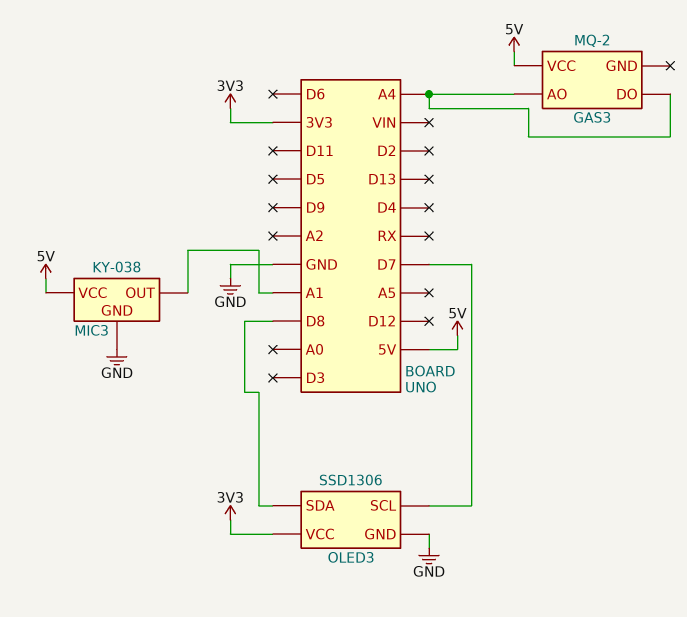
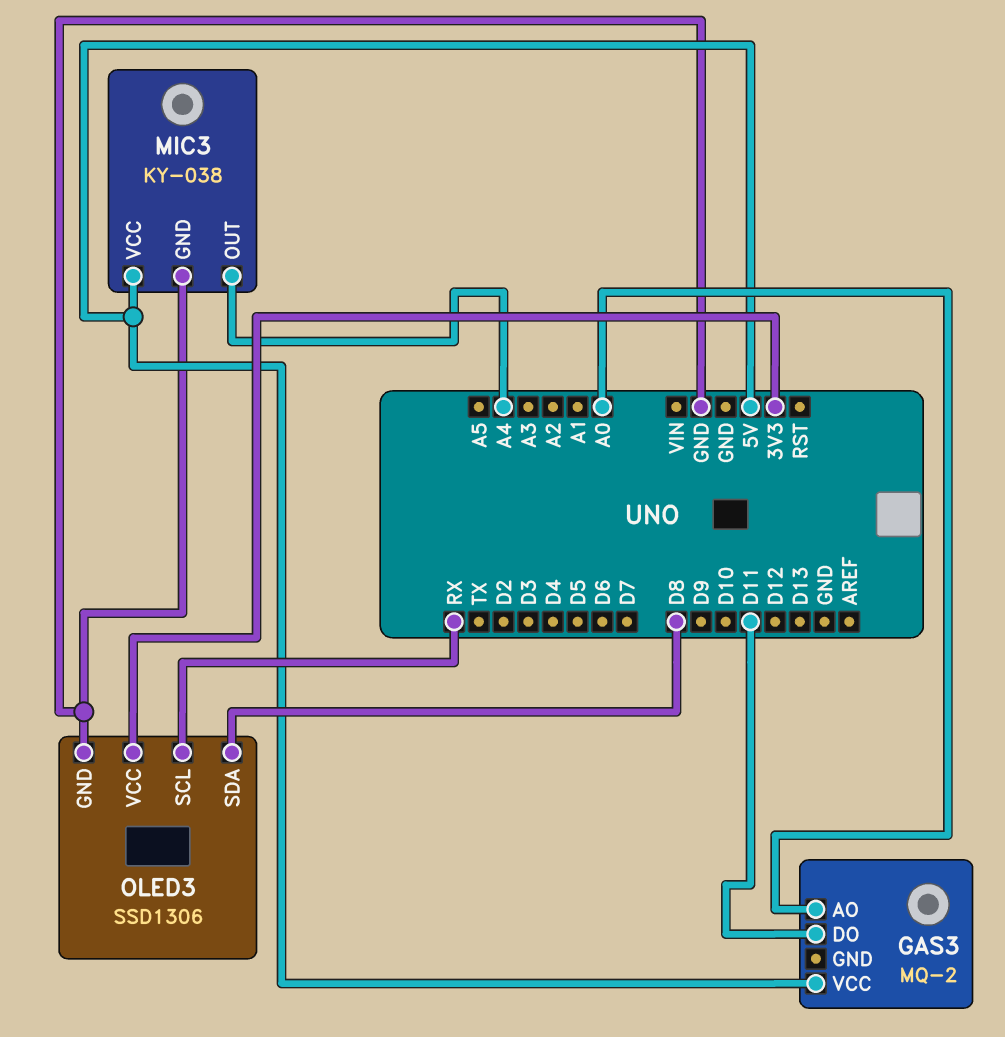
GAS3 pin AO: A4 -> A0
GAS3 pin DO: A4 -> D11
MIC3 pin OUT: A1 -> A4
OLED3 pin SCL: D7 -> RX

